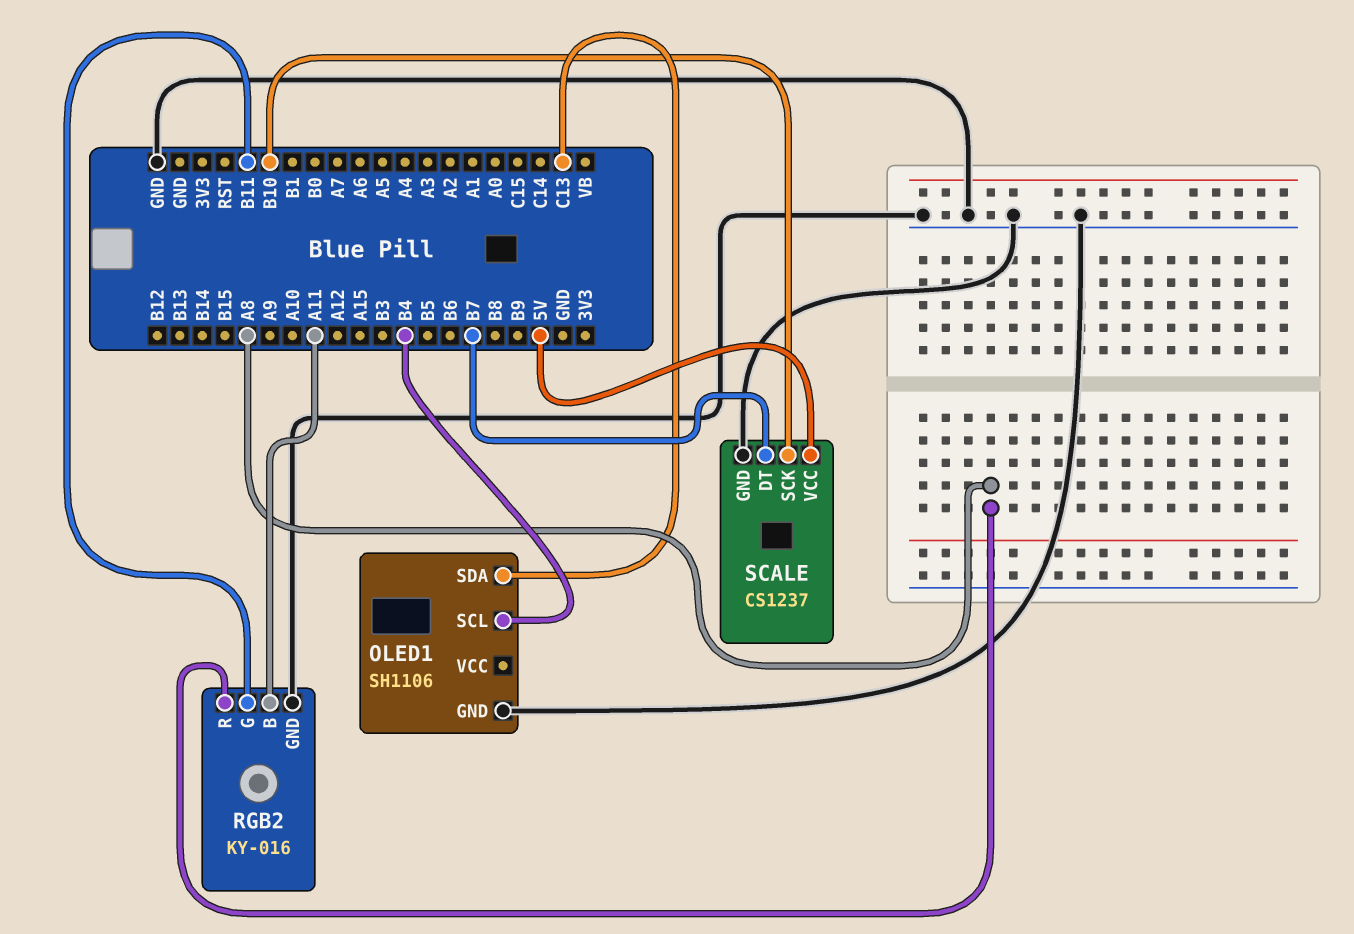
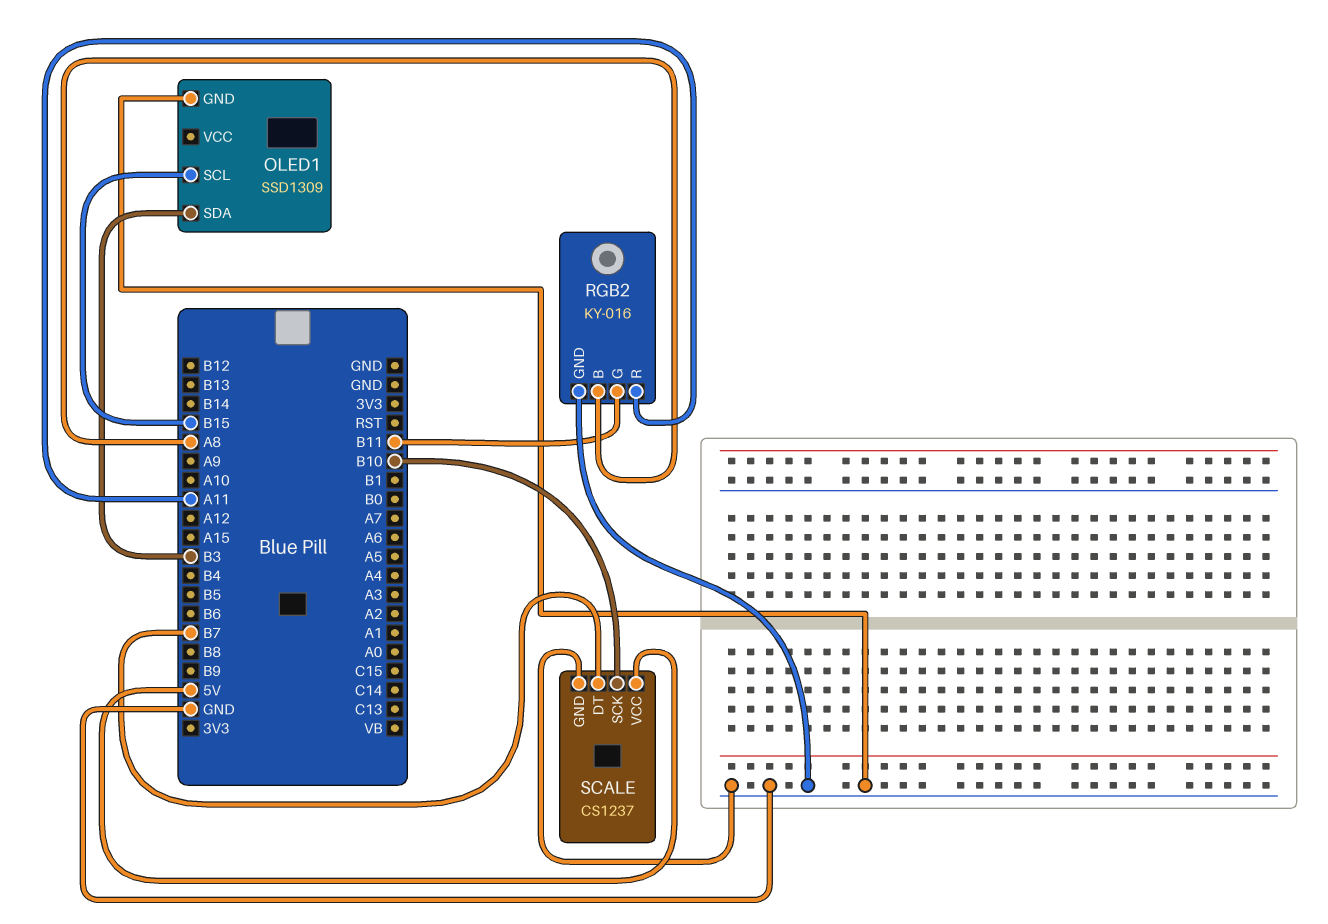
OLED1: SH1106 -> SSD1309
OLED1 pin SCL: B4 -> B15
OLED1 pin SDA: C13 -> B3
RGB2 pin B: A11 -> A8
RGB2 pin R: A8 -> A11

